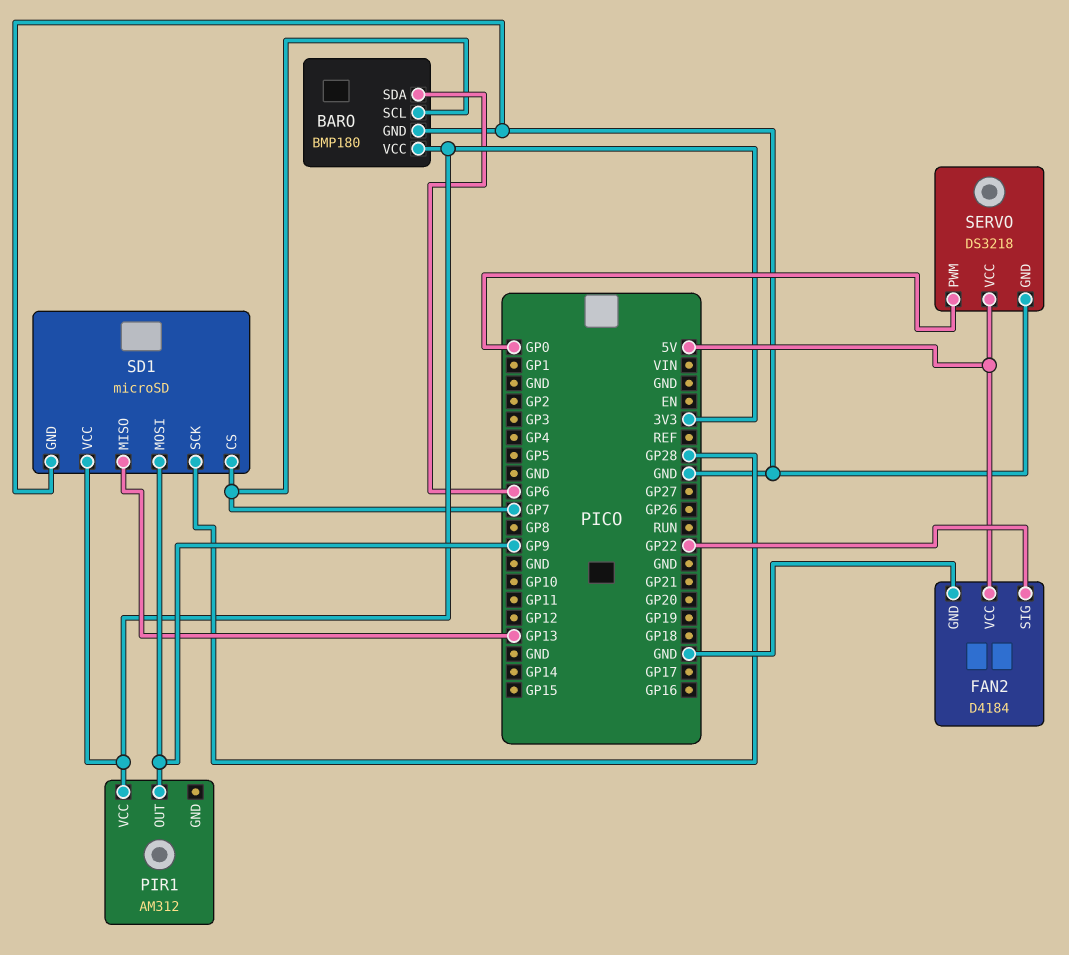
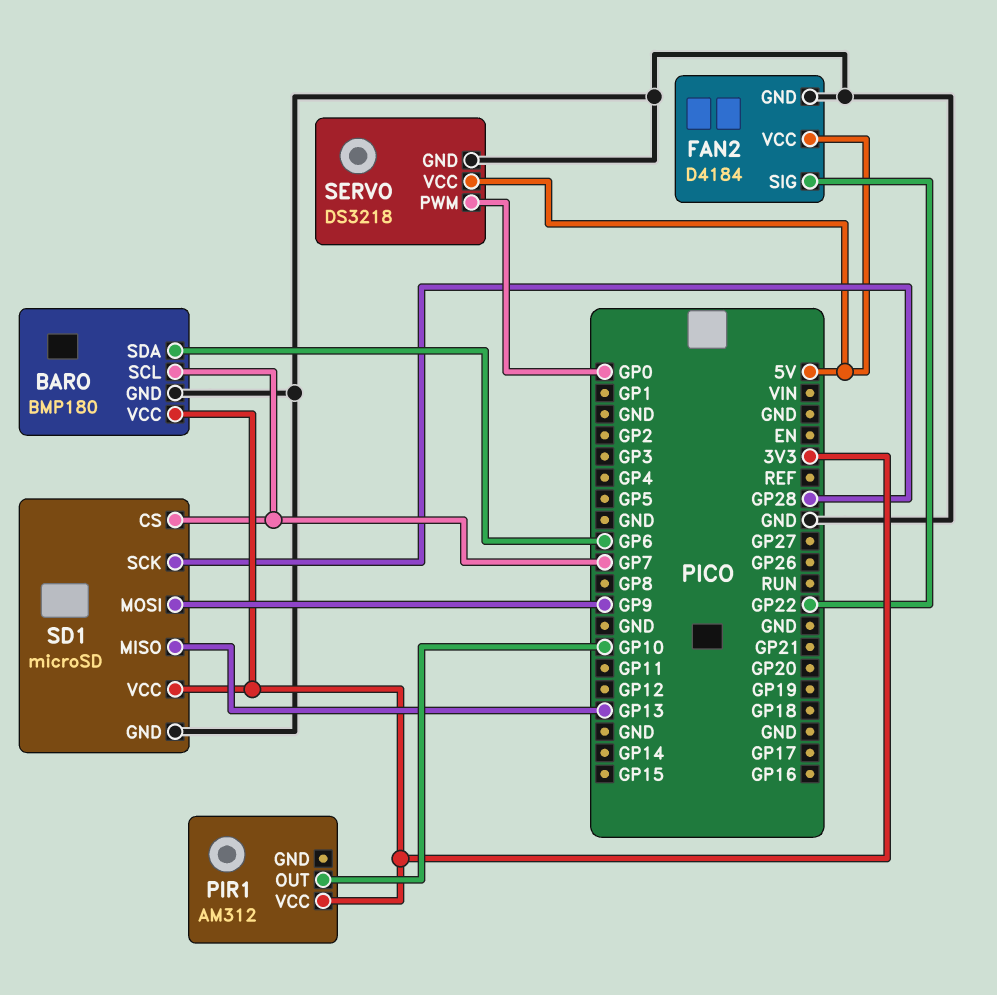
PIR1 pin OUT: GP9 -> GP10

